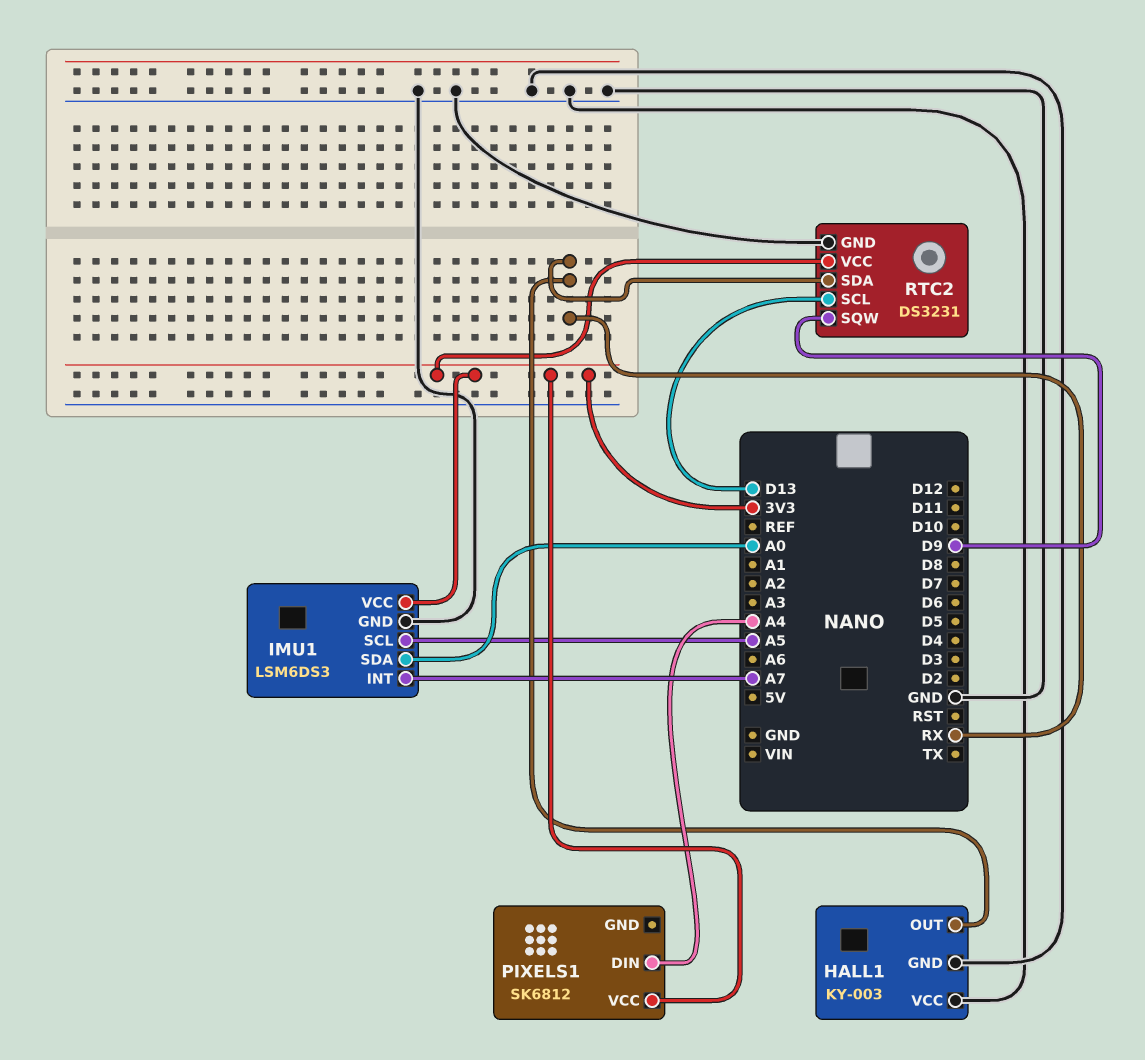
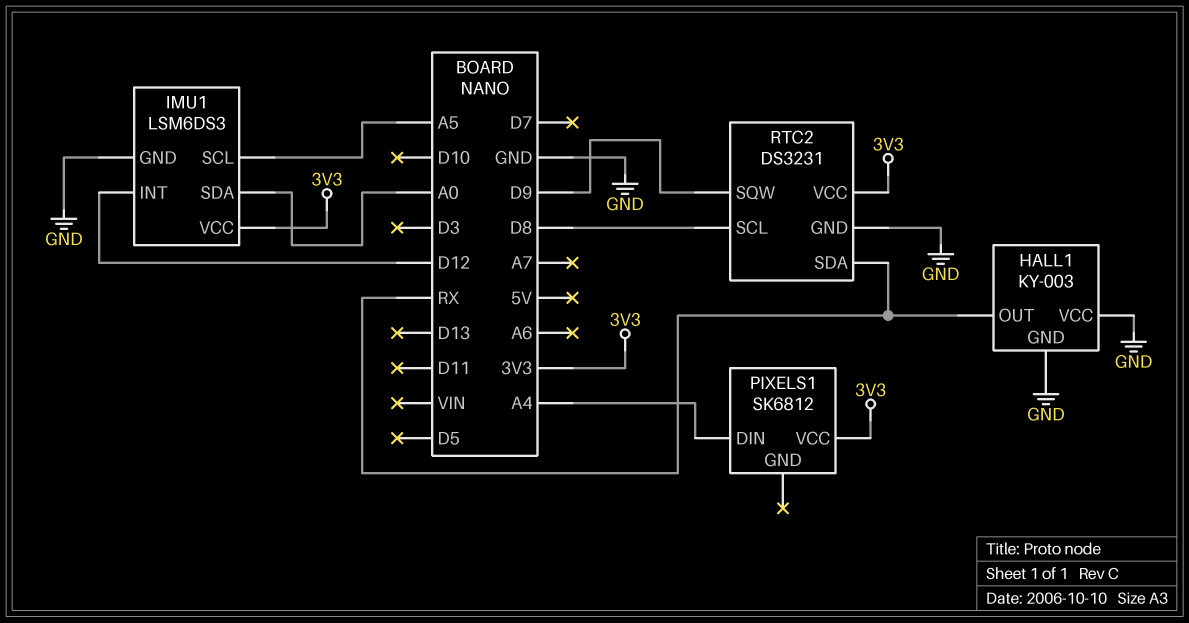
IMU1 pin INT: A7 -> D12
RTC2 pin SCL: D13 -> D8

